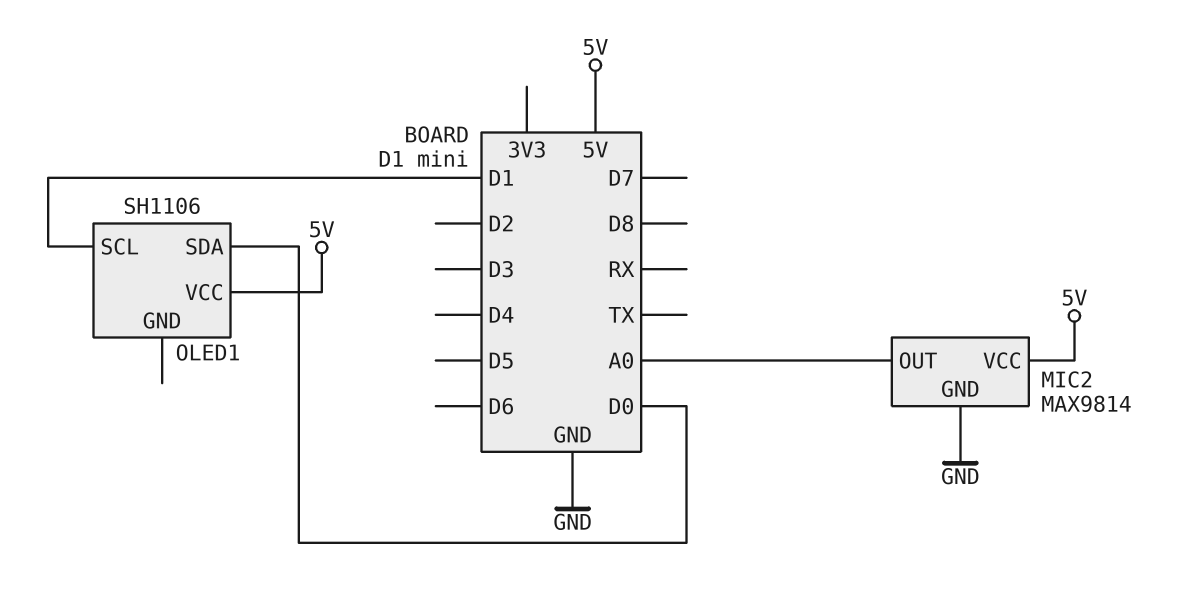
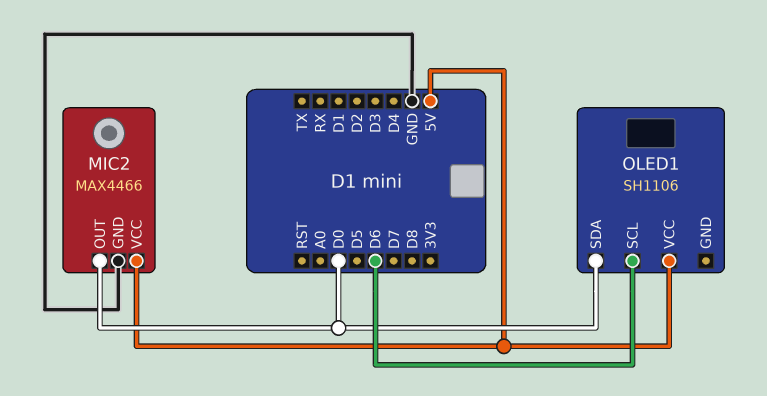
MIC2: MAX9814 -> MAX4466
MIC2 pin OUT: A0 -> D0
OLED1 pin SCL: D1 -> D6

